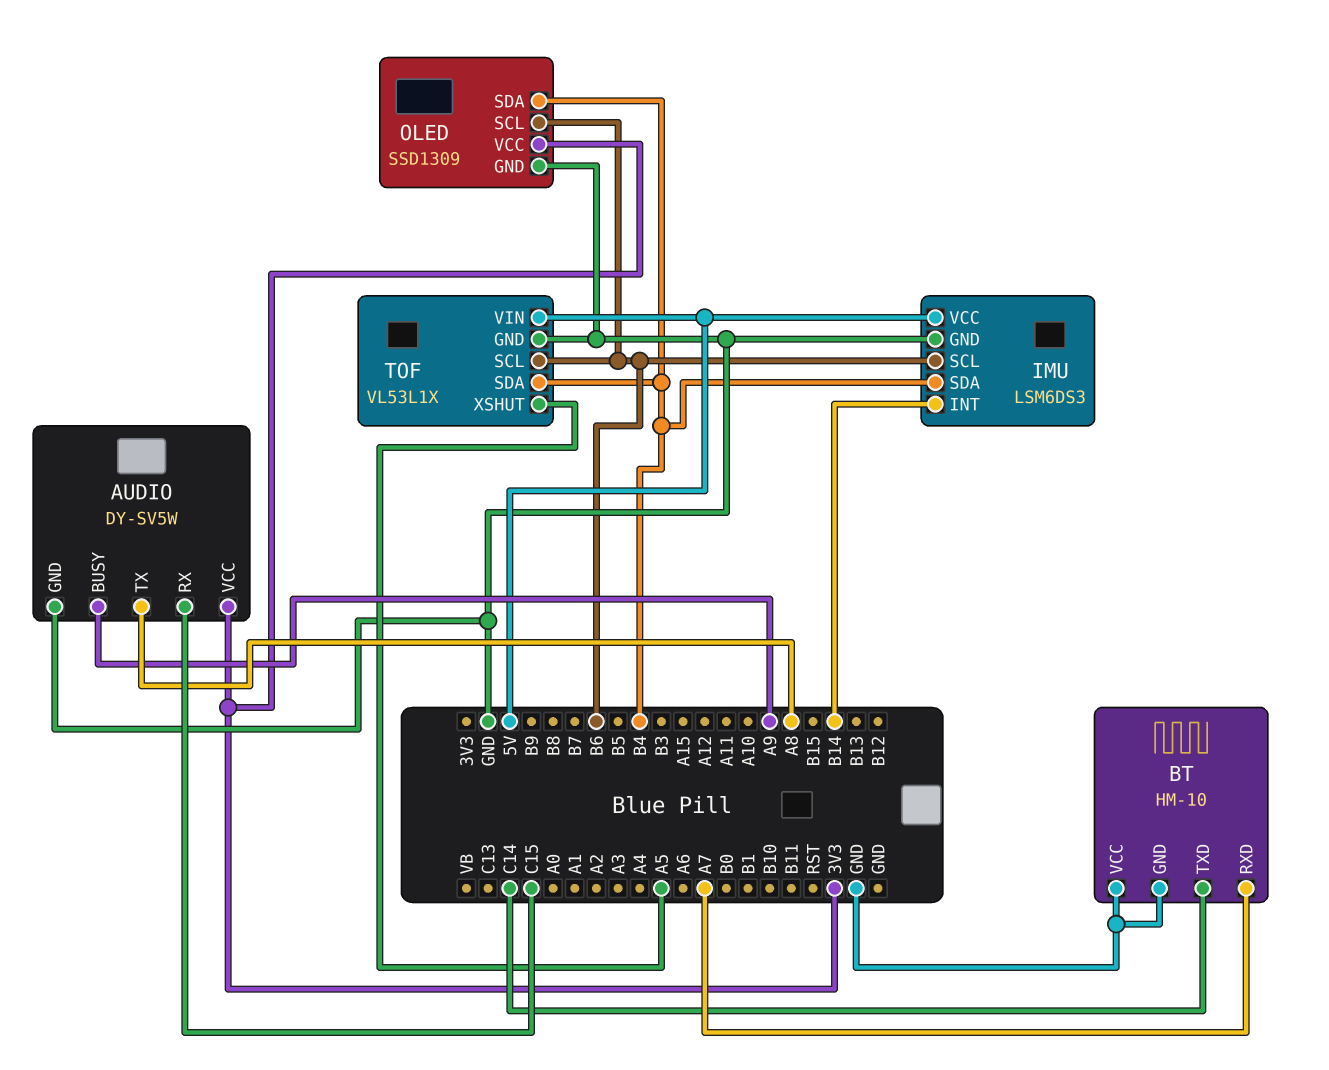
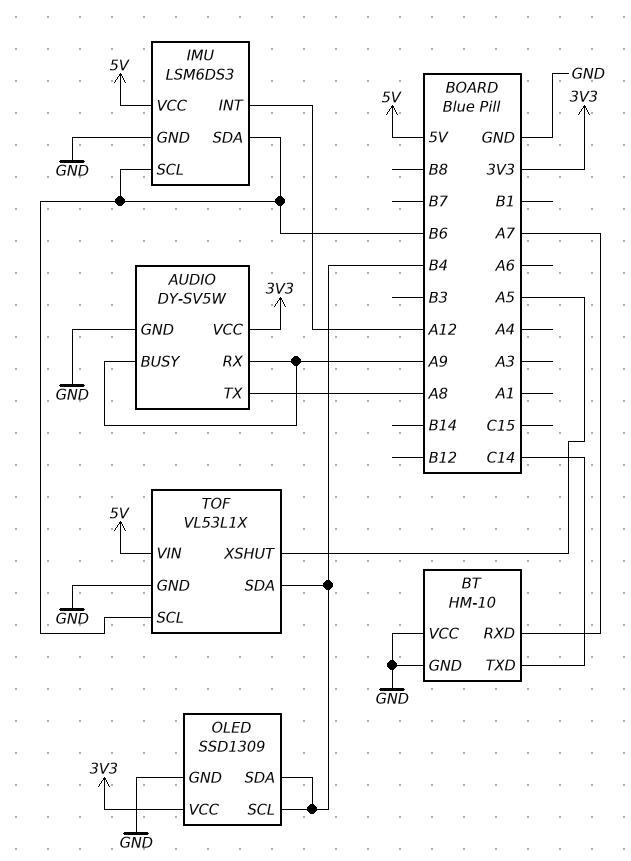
AUDIO pin RX: C15 -> A9
IMU pin INT: B14 -> A12
IMU pin SDA: B4 -> B6
OLED pin SCL: B6 -> B4

